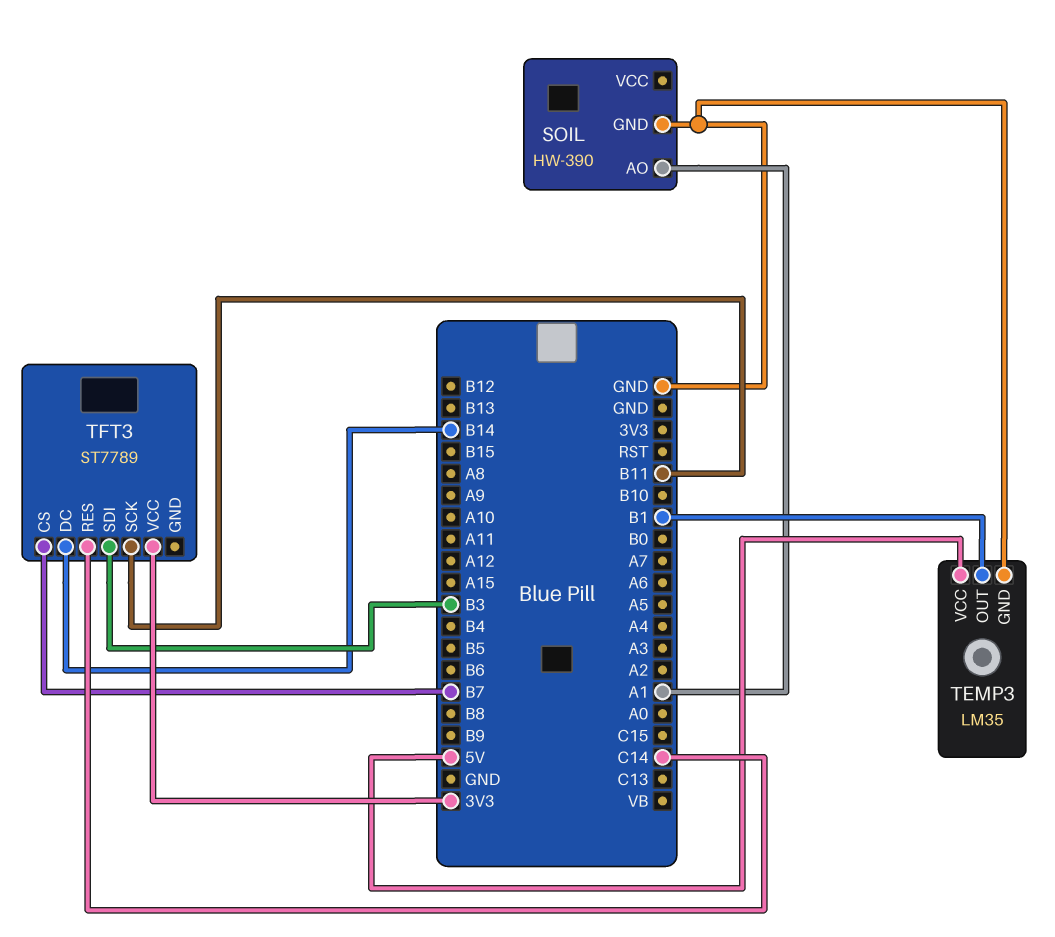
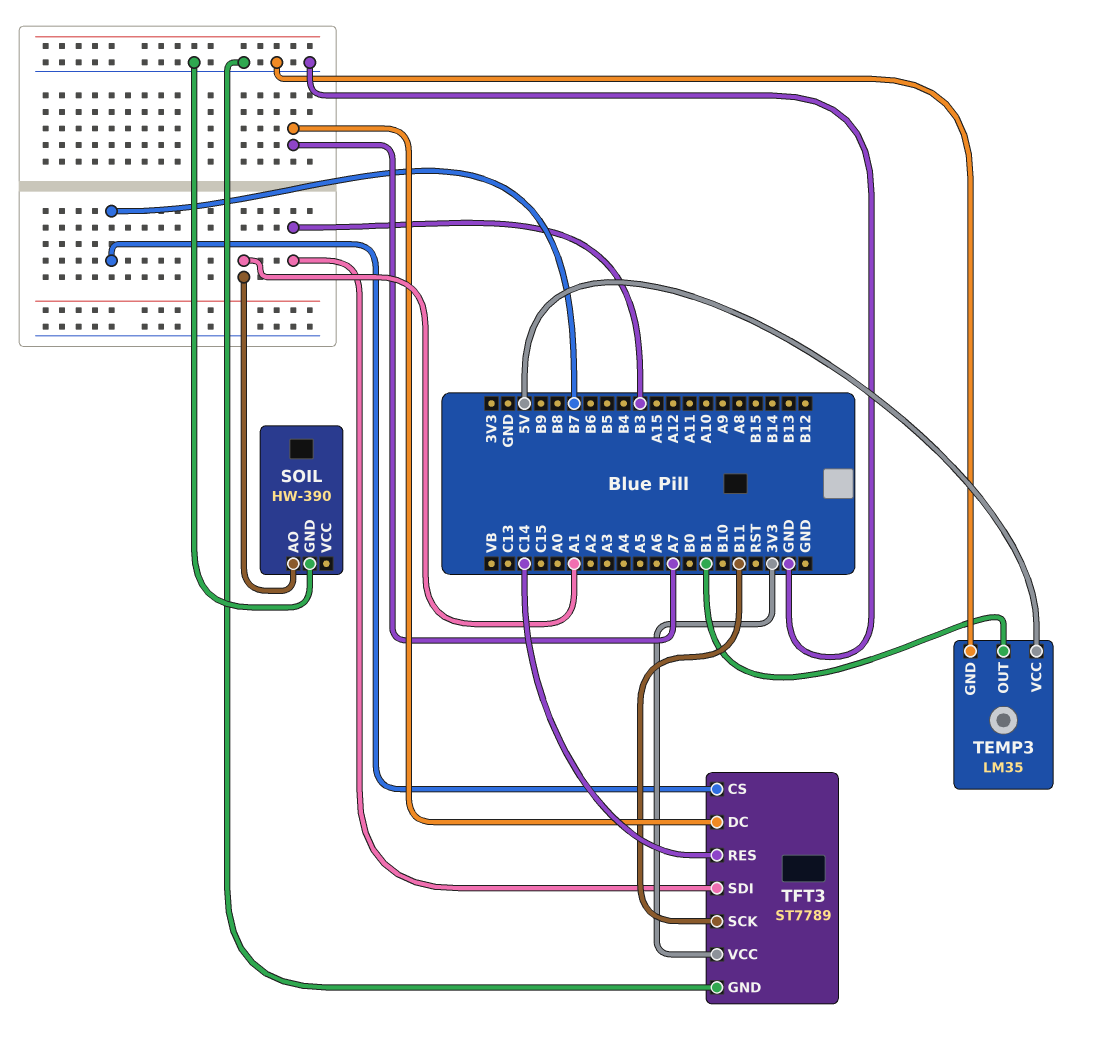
TFT3 pin DC: B14 -> A7
TFT3 pin GND: none -> GND

